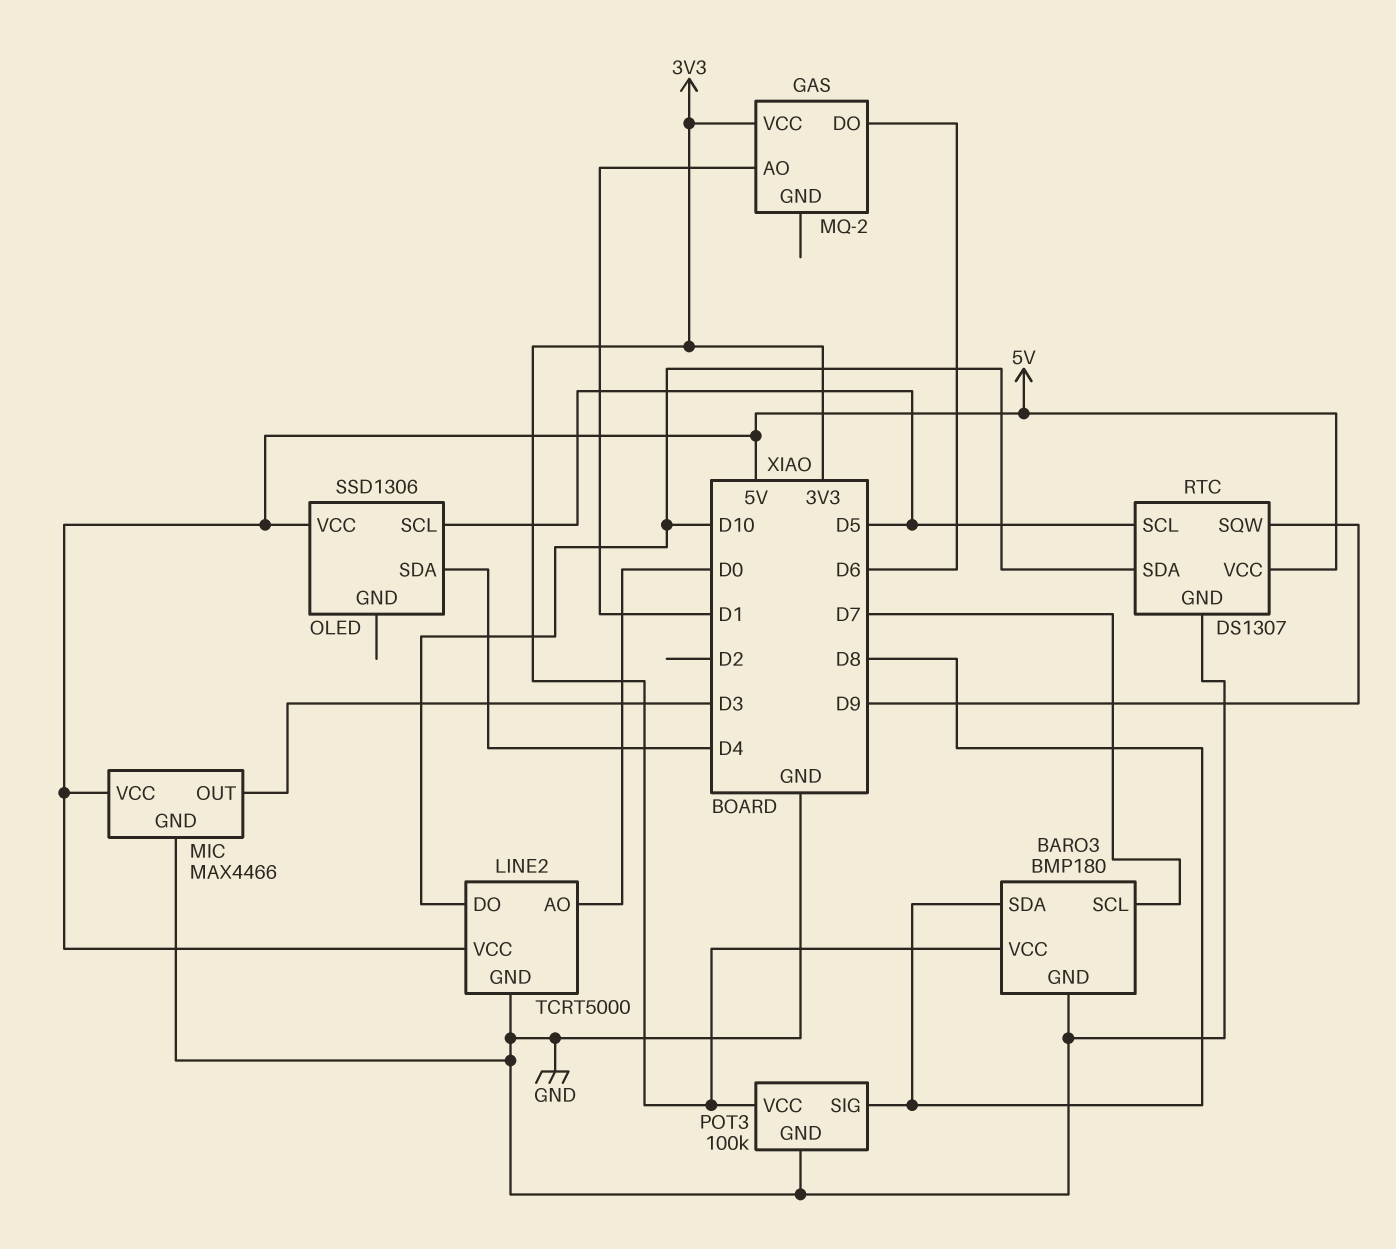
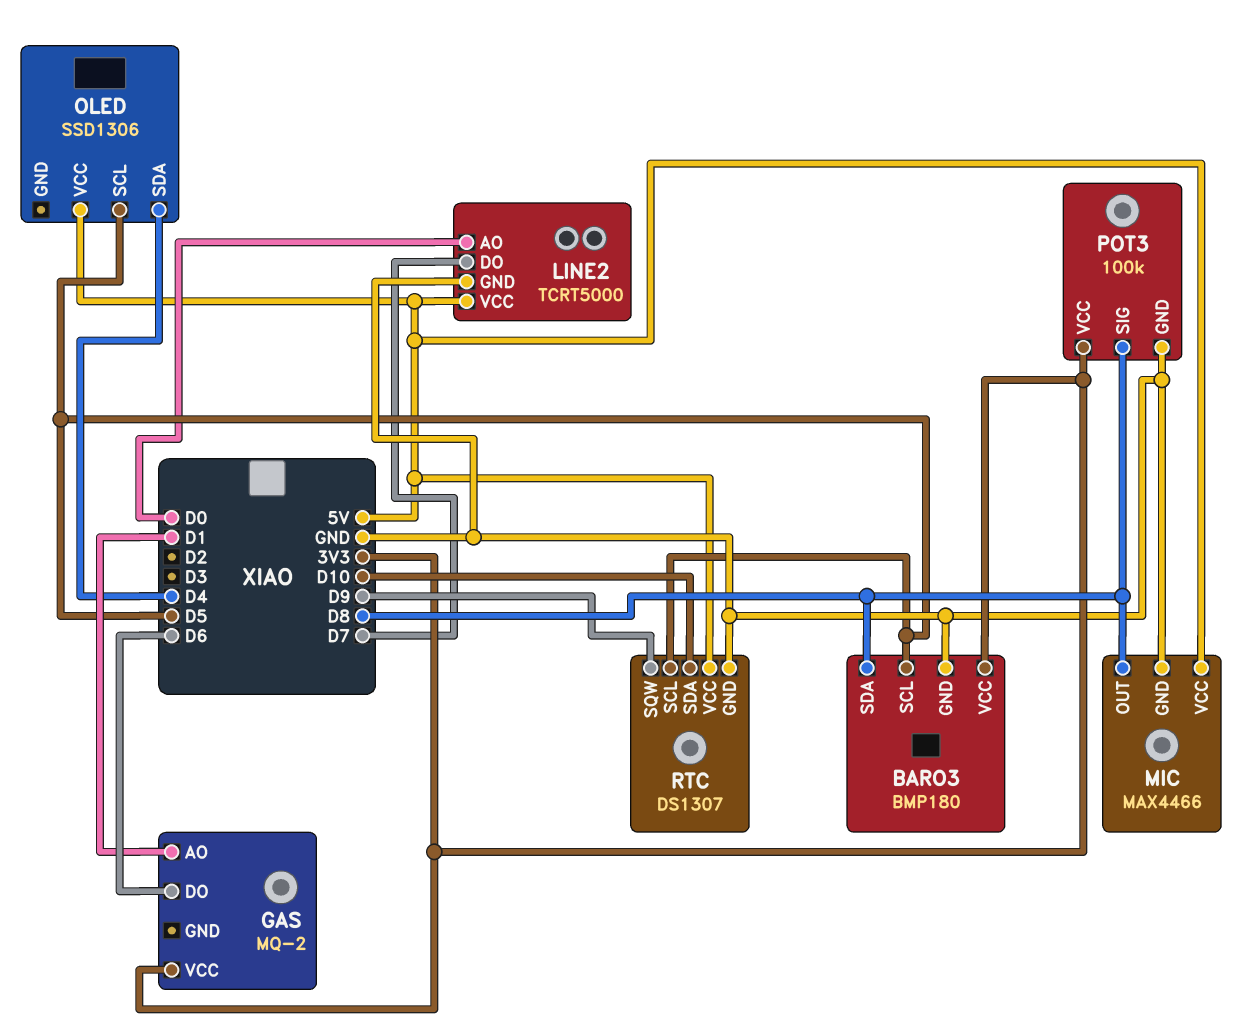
BARO3 pin SCL: D7 -> D5
LINE2 pin DO: D10 -> D7
MIC pin OUT: D3 -> D8

